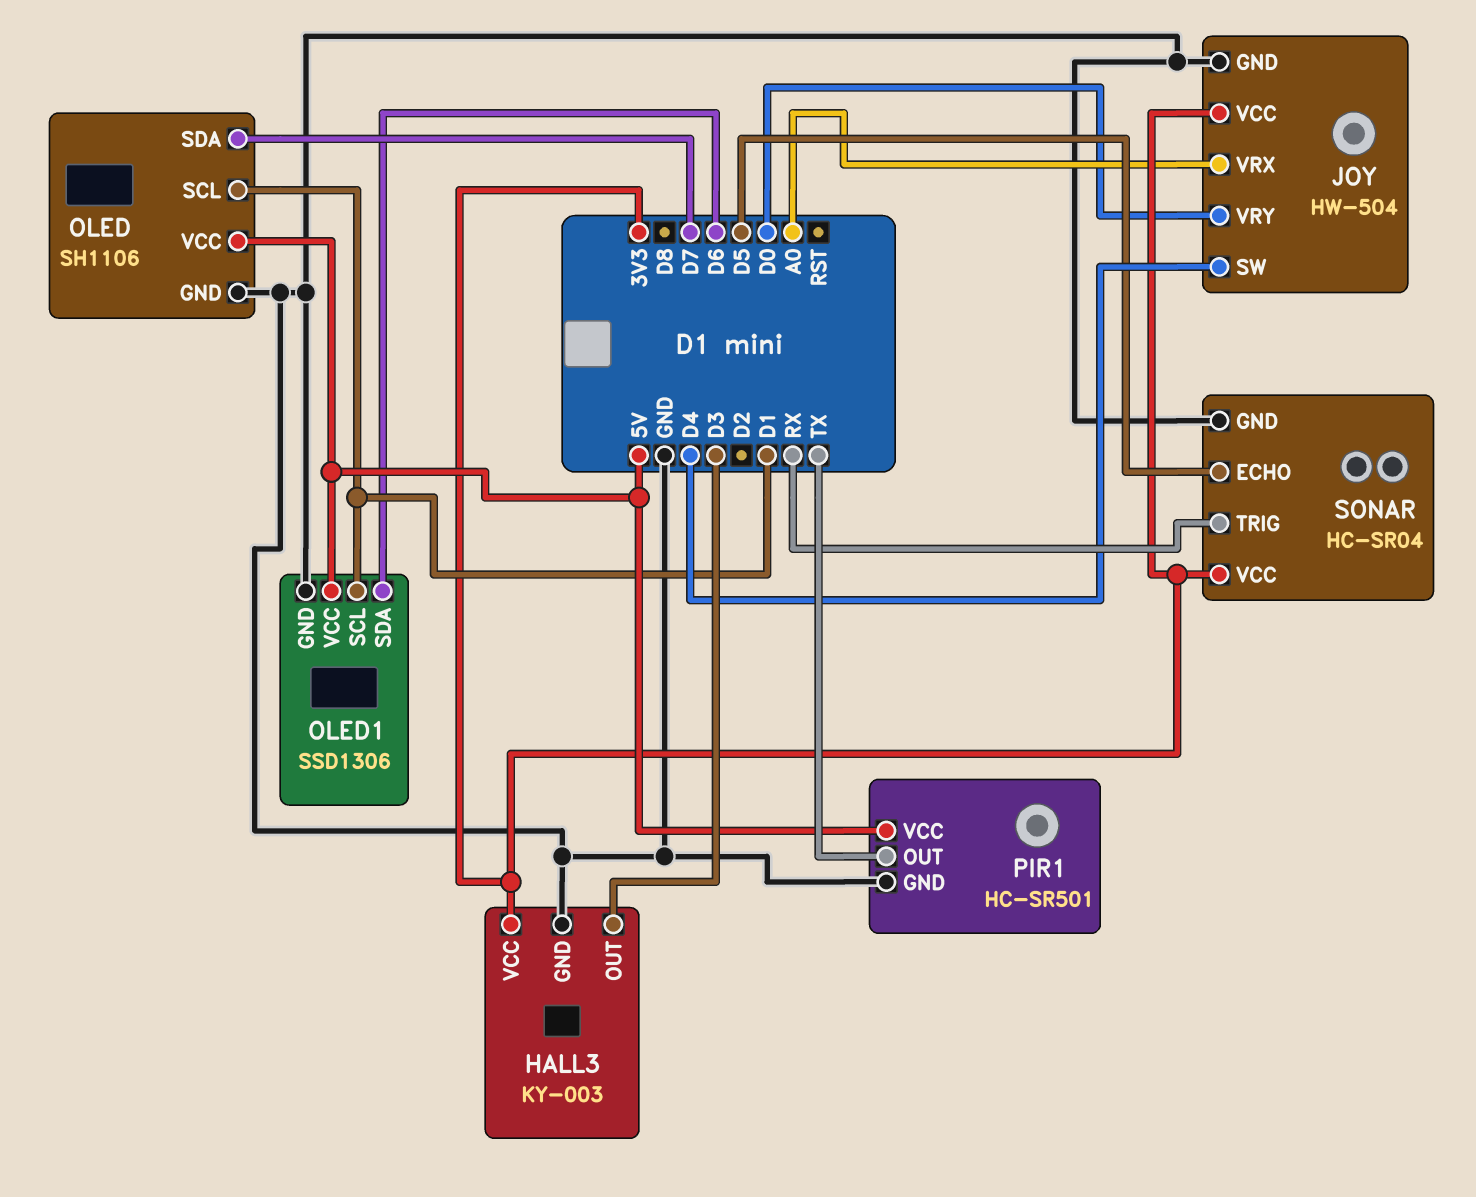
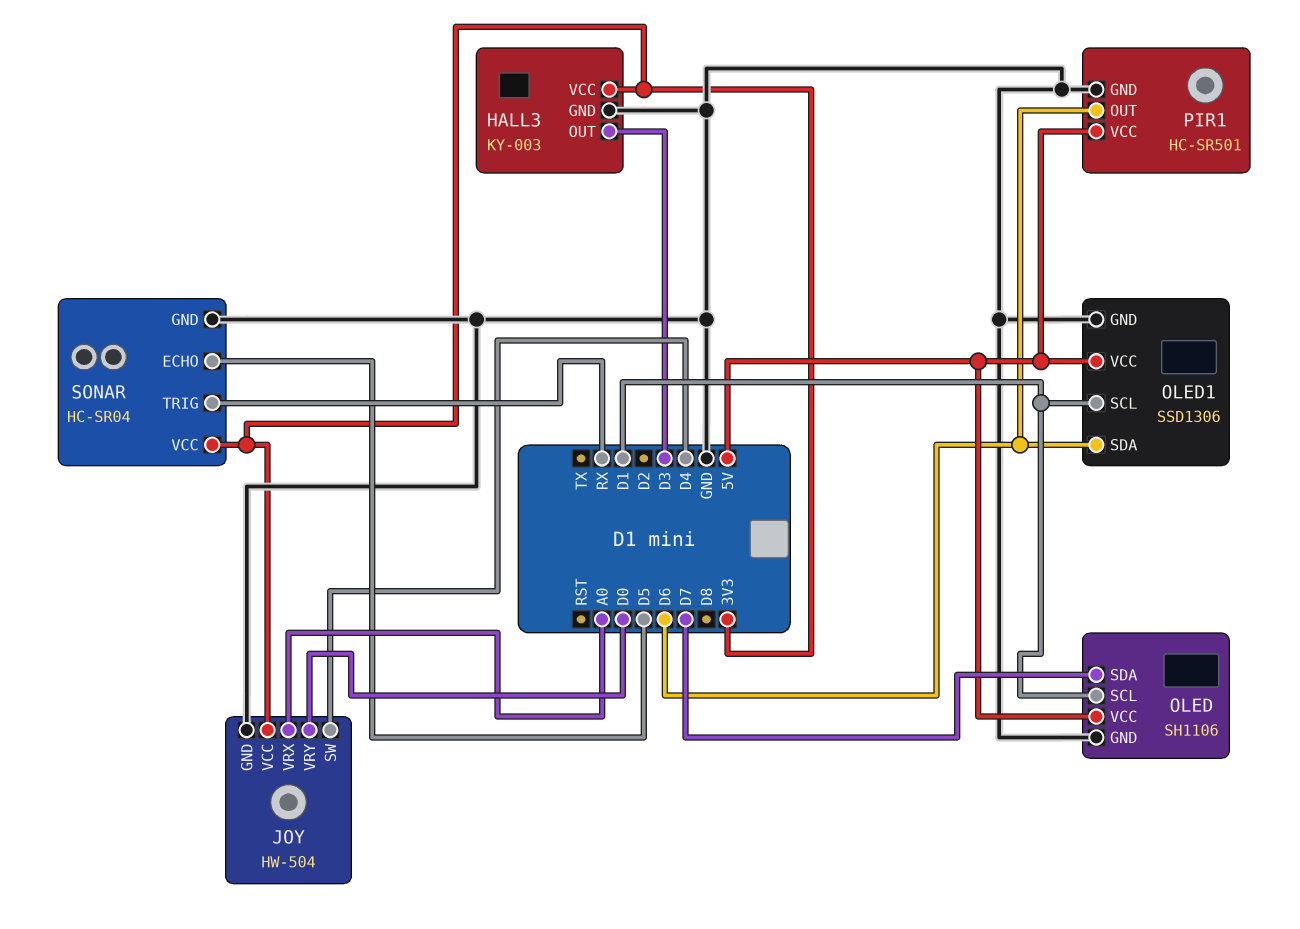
PIR1 pin OUT: TX -> D6

